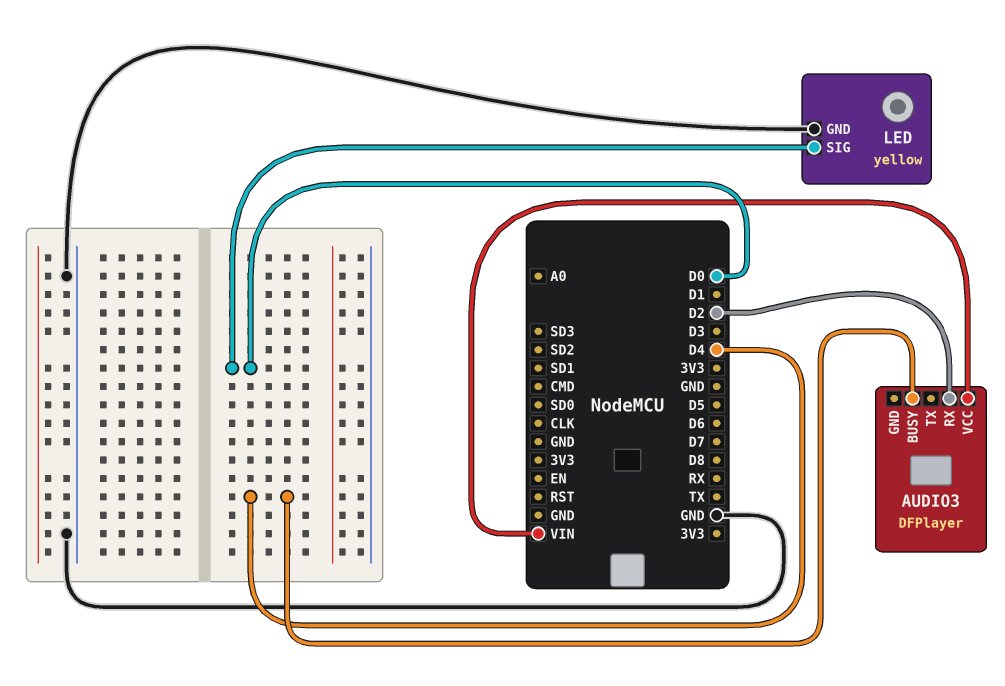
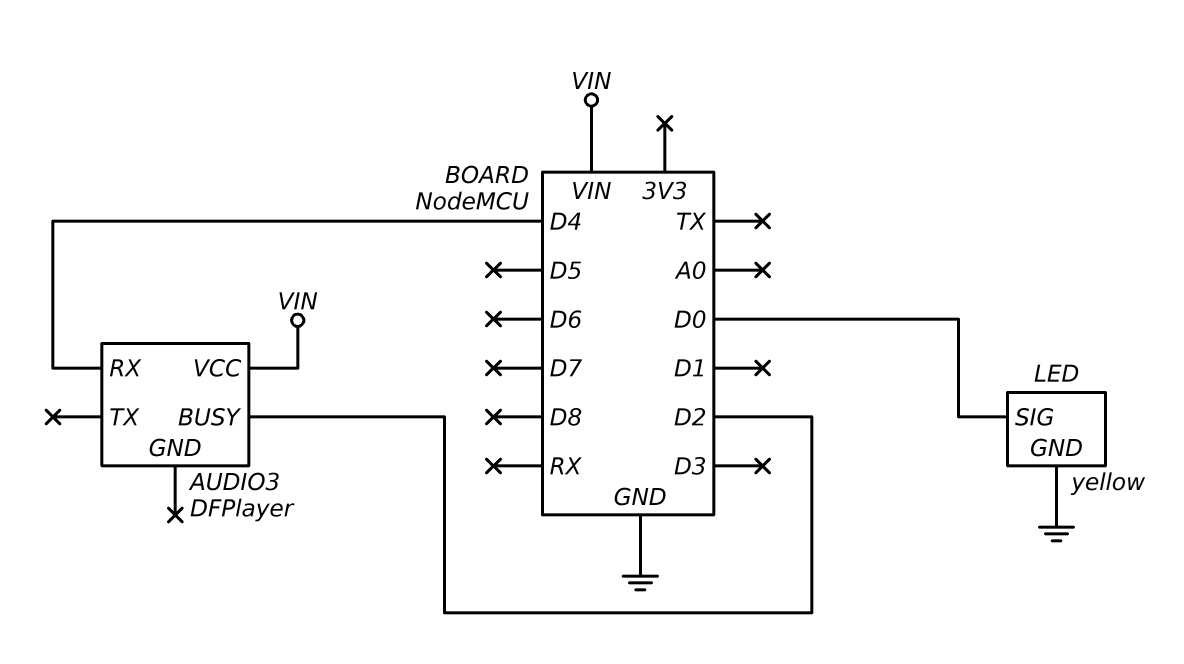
AUDIO3 pin BUSY: D4 -> D2
AUDIO3 pin RX: D2 -> D4

